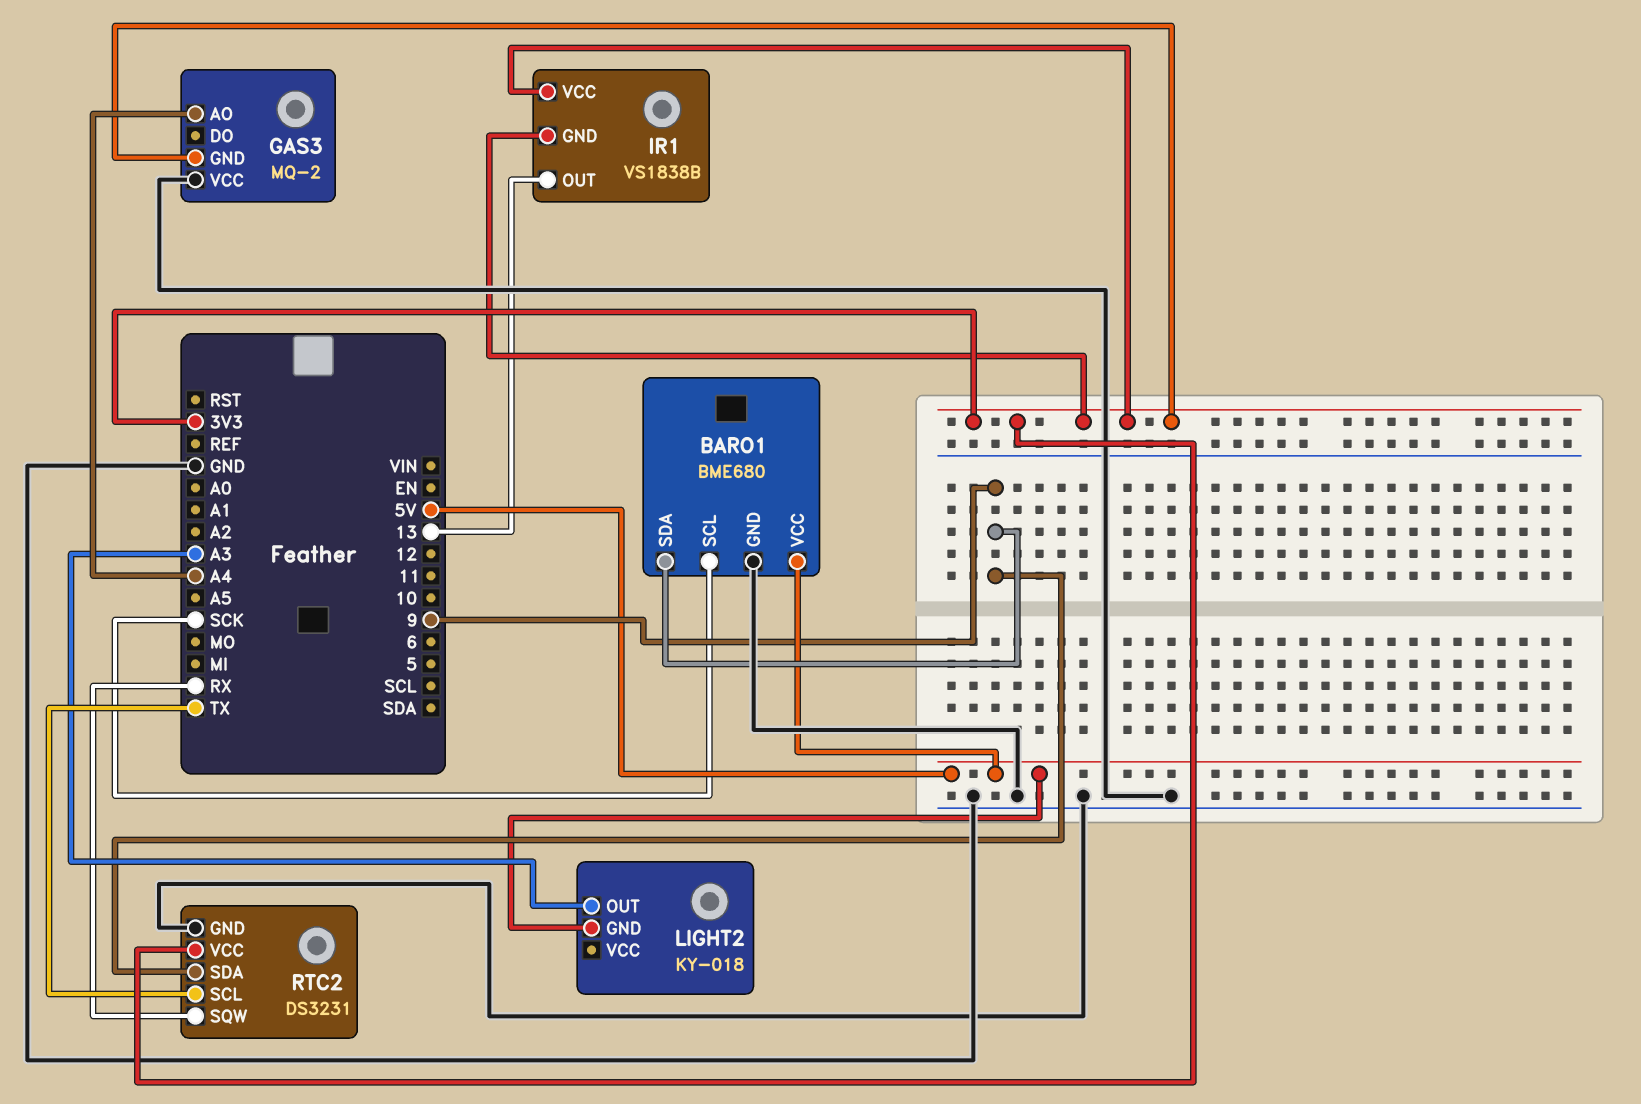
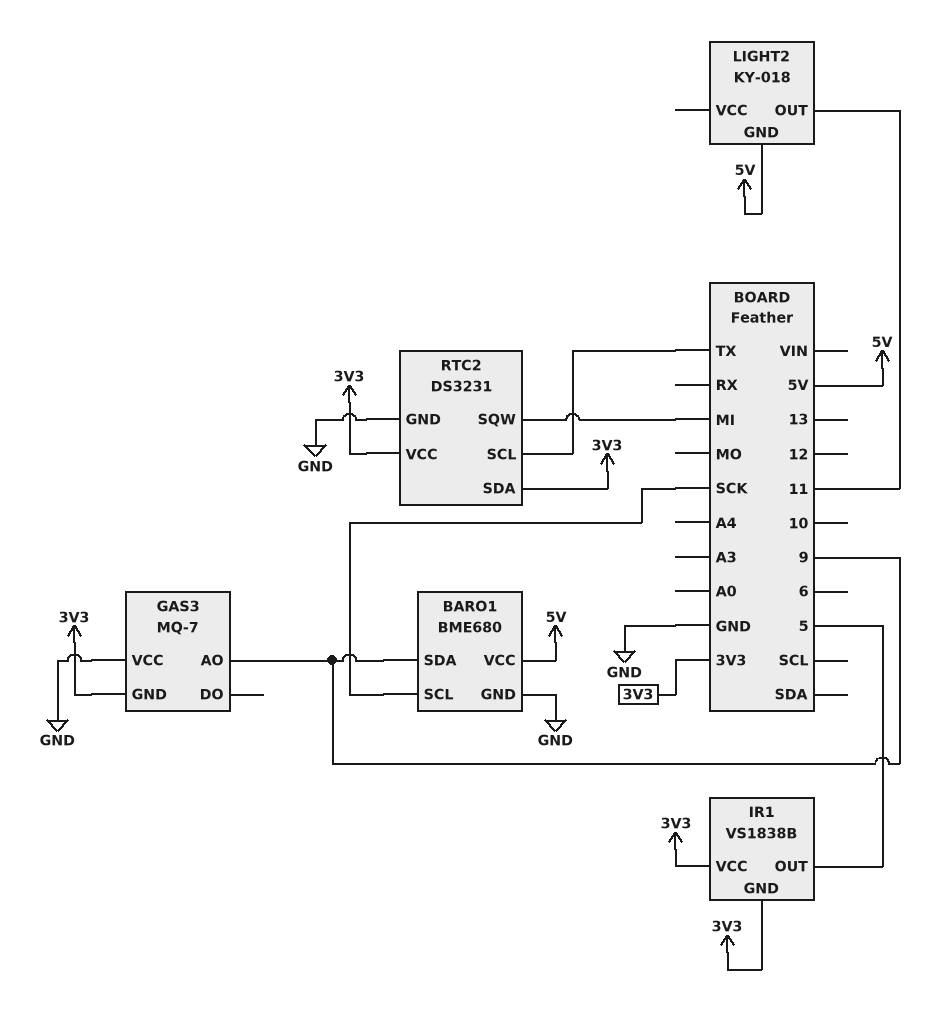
GAS3: MQ-2 -> MQ-7
GAS3 pin AO: A4 -> 9
IR1 pin OUT: 13 -> 5
LIGHT2 pin OUT: A3 -> 11
RTC2 pin SDA: 9 -> 3V3
RTC2 pin SQW: RX -> MI

